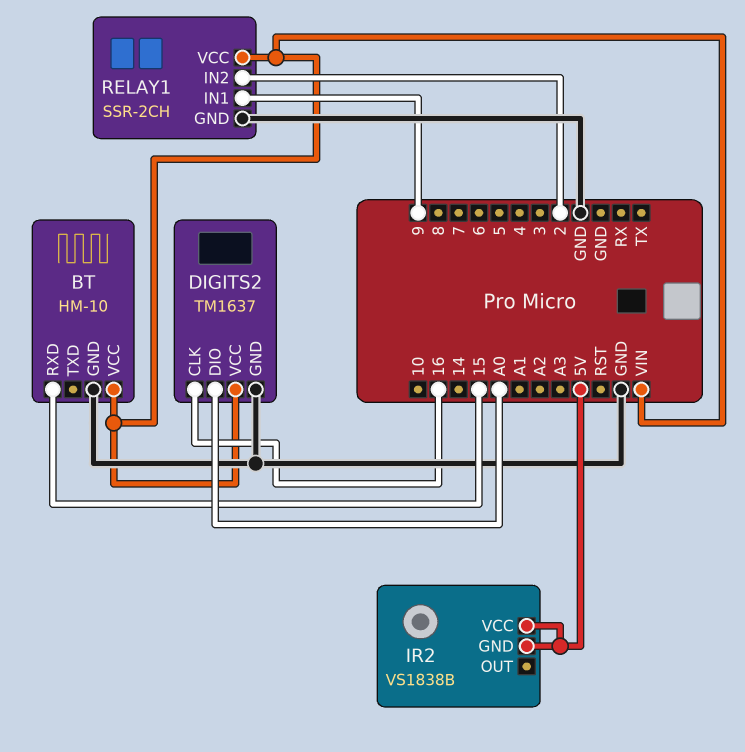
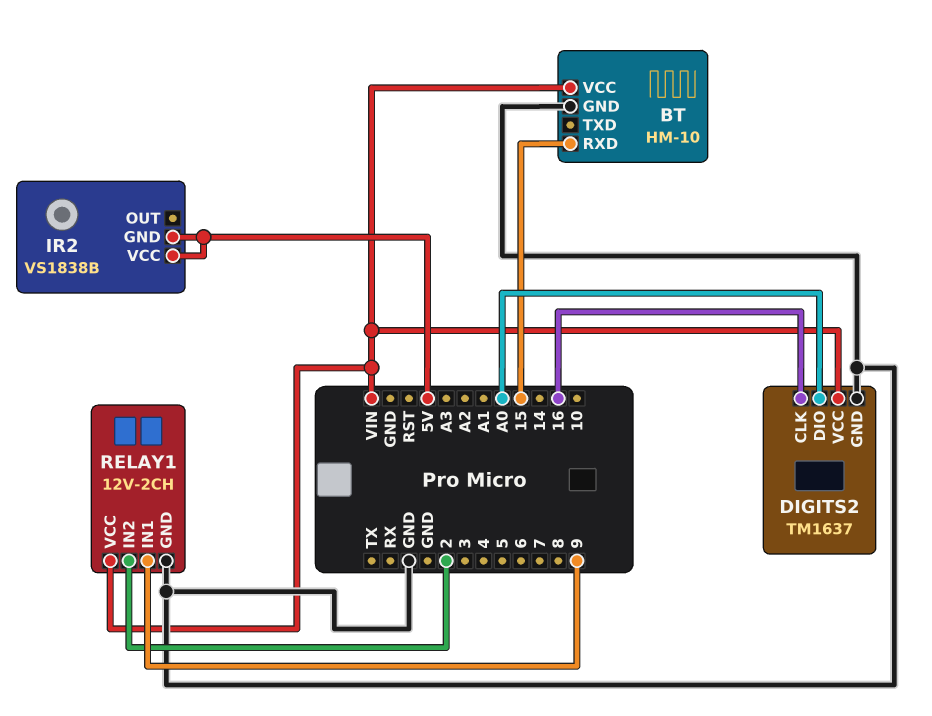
RELAY1: SSR-2CH -> 12V-2CH

